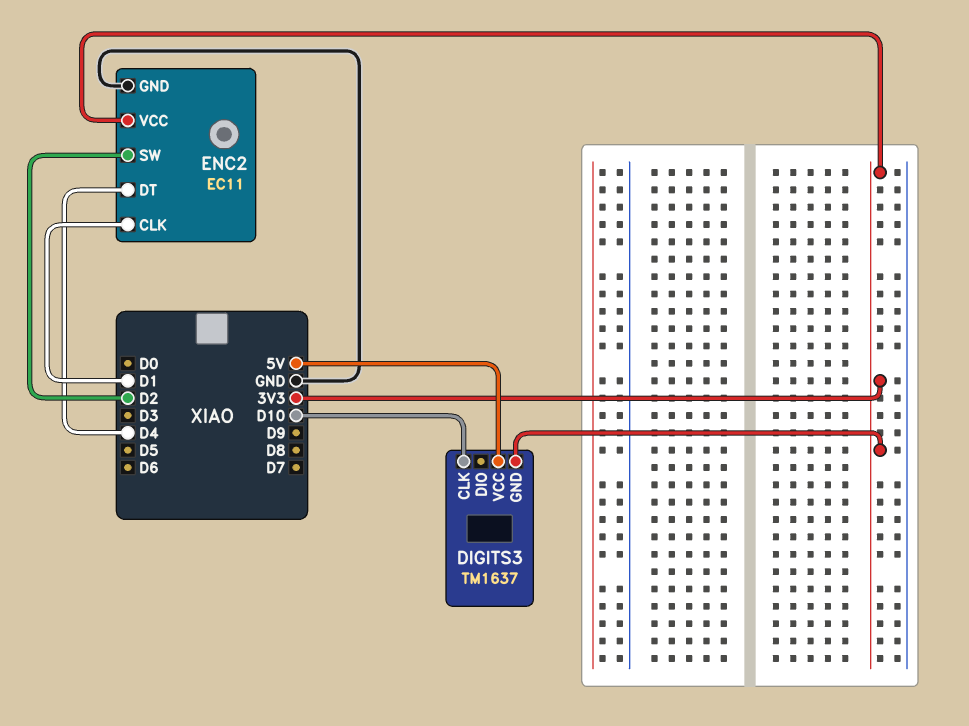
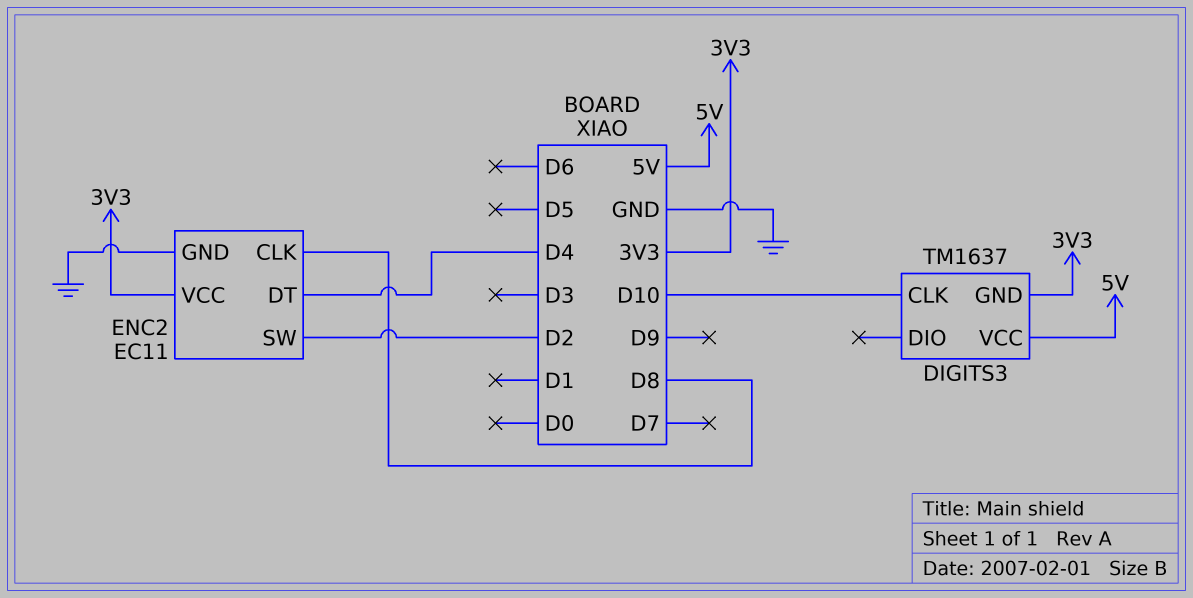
ENC2 pin CLK: D1 -> D8

